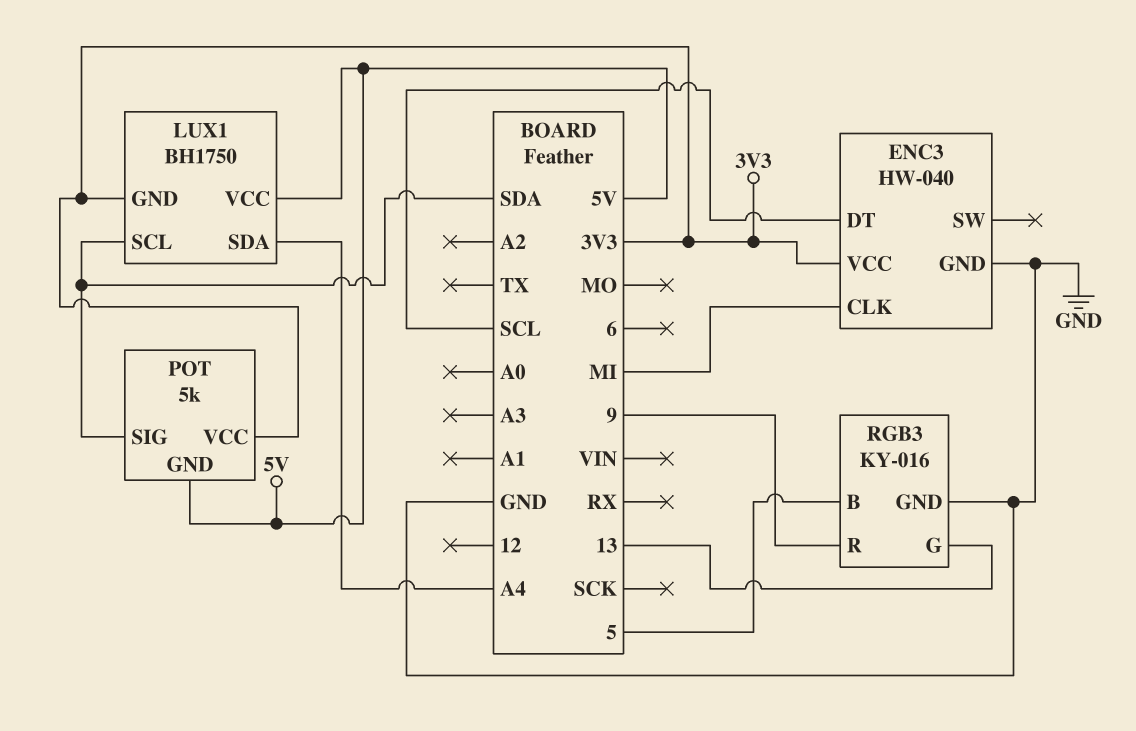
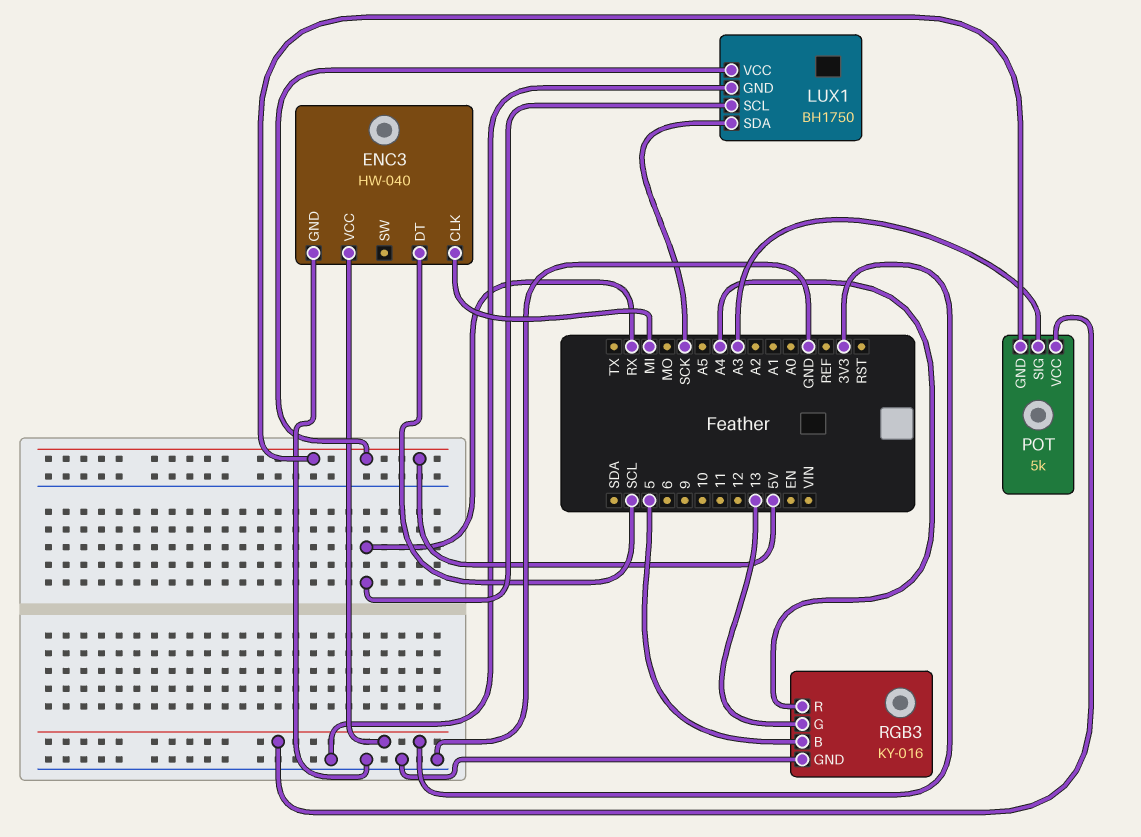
LUX1 pin GND: 3V3 -> GND
LUX1 pin SCL: SDA -> RX
LUX1 pin SDA: A4 -> SCK
POT pin SIG: SDA -> A3
RGB3 pin R: 9 -> A4

